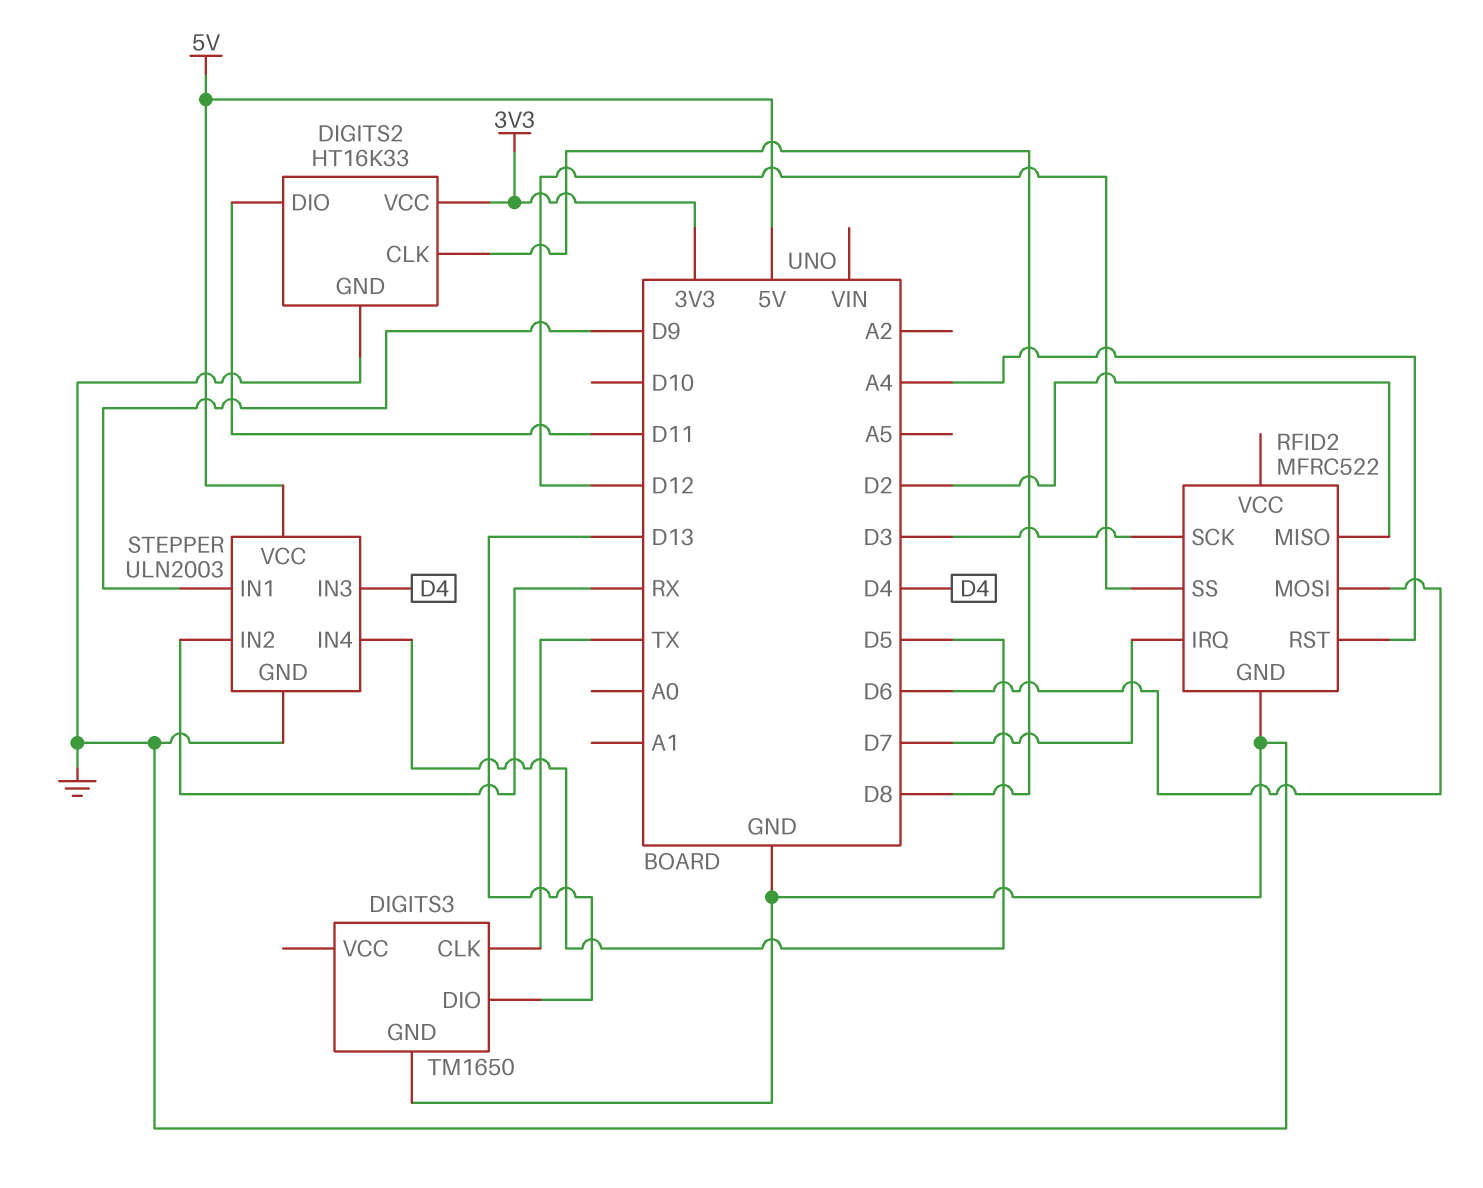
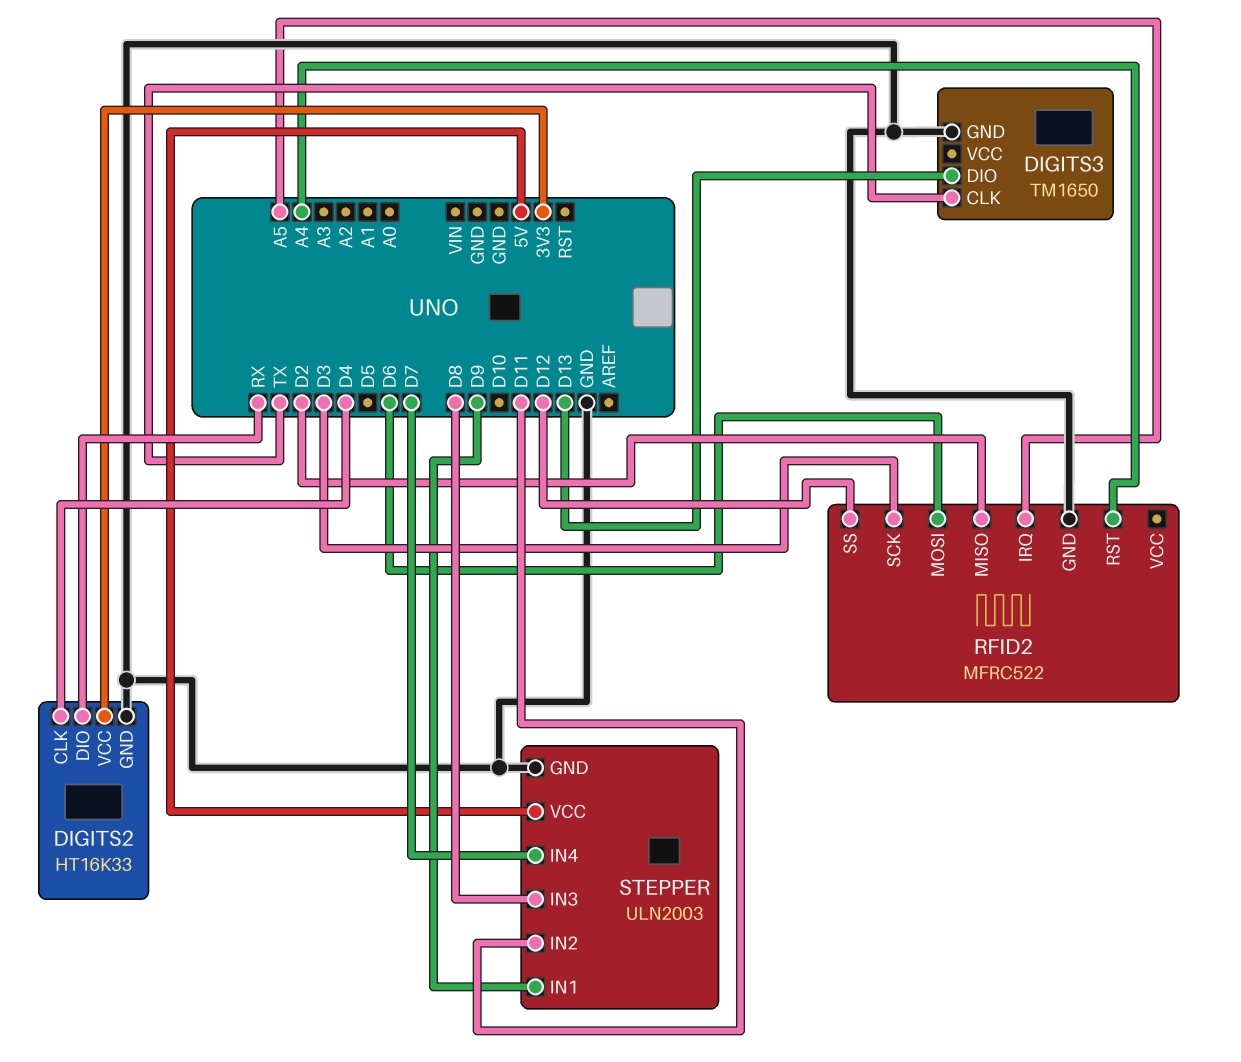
DIGITS2 pin CLK: D8 -> D4
DIGITS2 pin DIO: D11 -> RX
RFID2 pin IRQ: D7 -> A5
STEPPER pin IN2: RX -> D11
STEPPER pin IN3: D4 -> D8
STEPPER pin IN4: D5 -> D7

